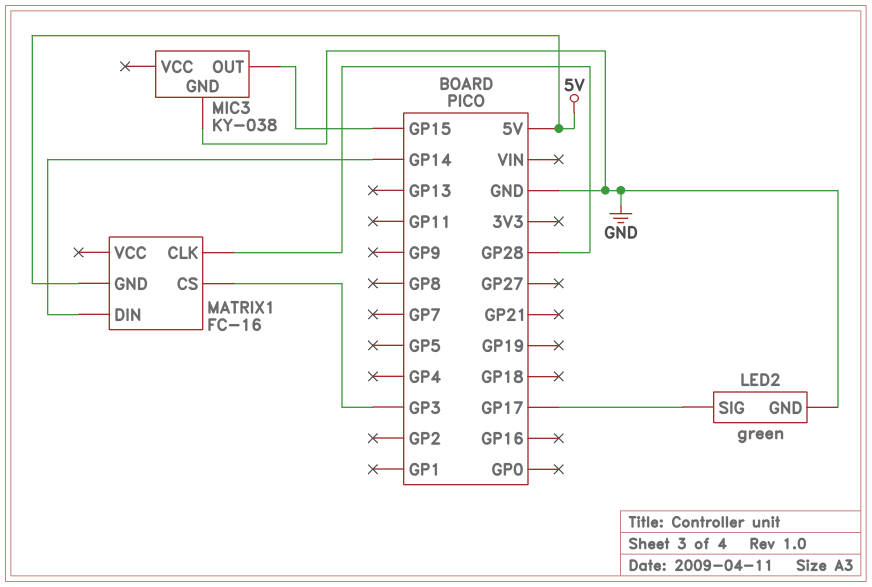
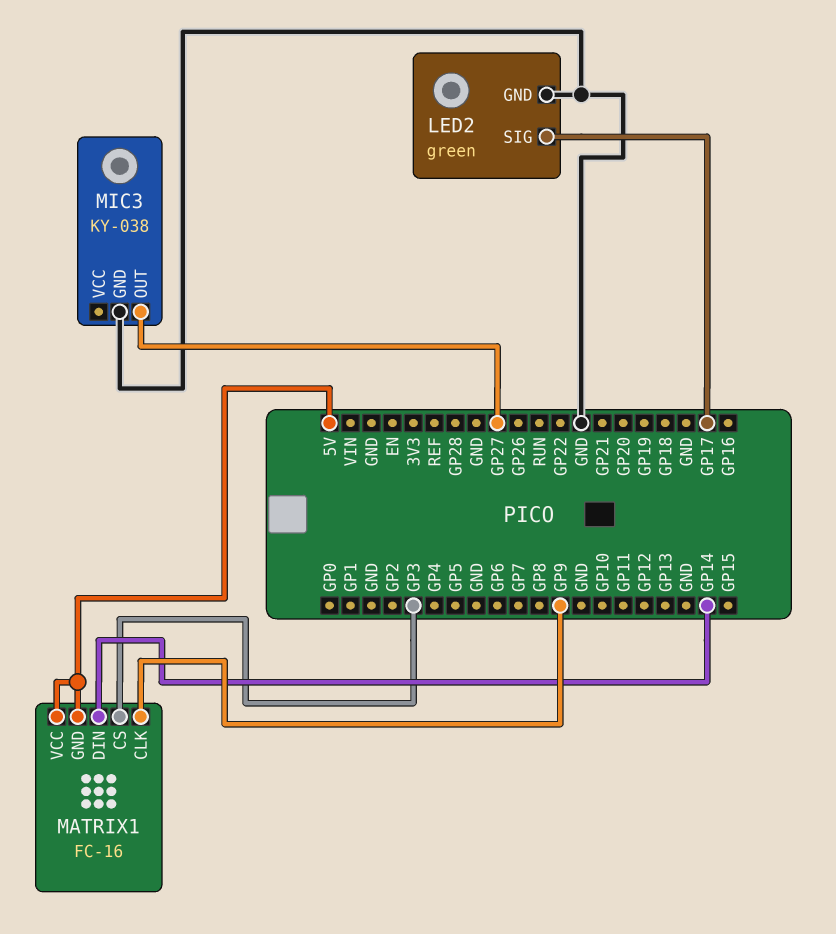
MATRIX1 pin CLK: GP28 -> GP9
MATRIX1 pin VCC: none -> 5V
MIC3 pin OUT: GP15 -> GP27

